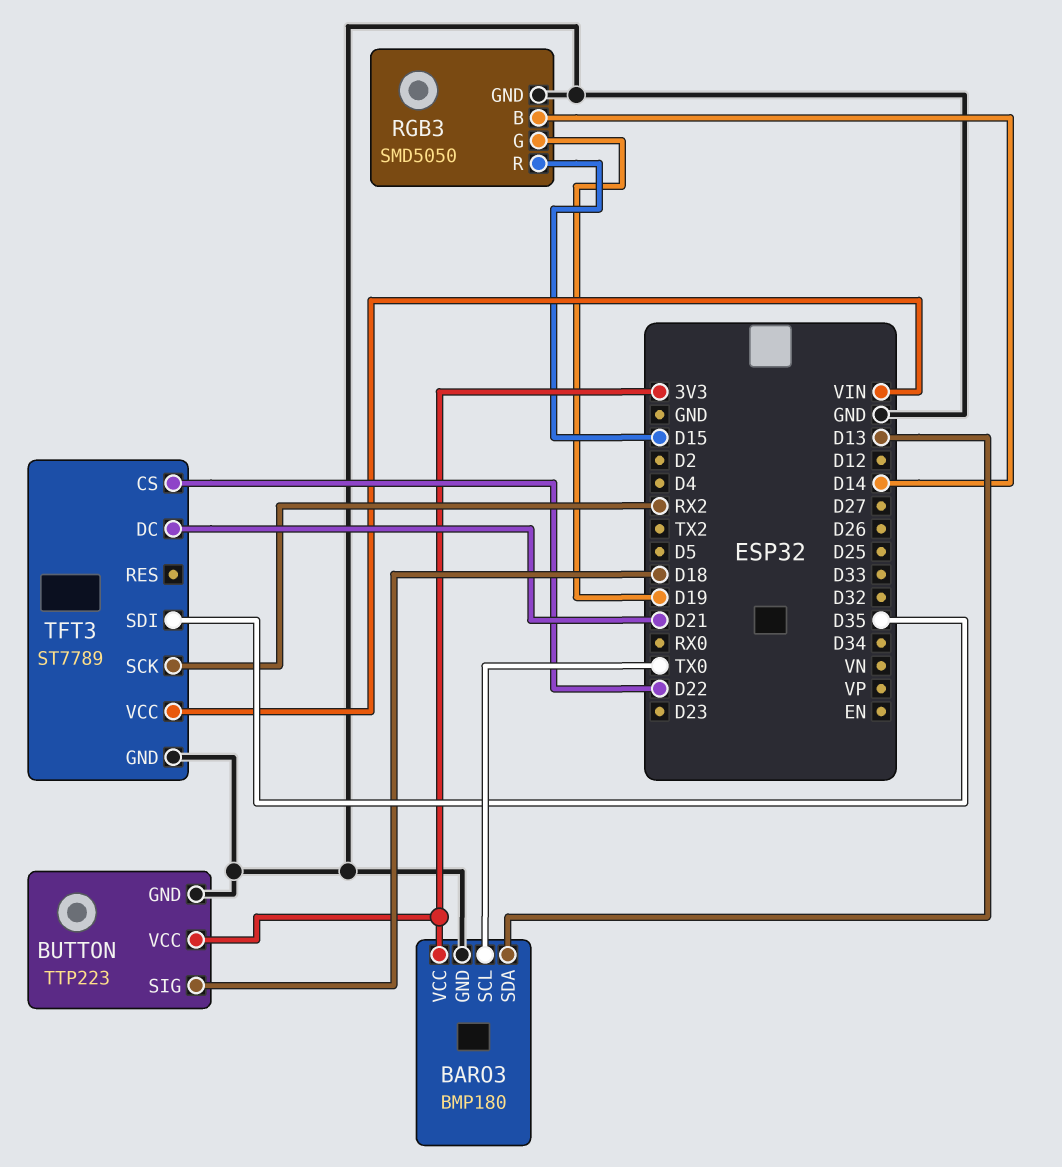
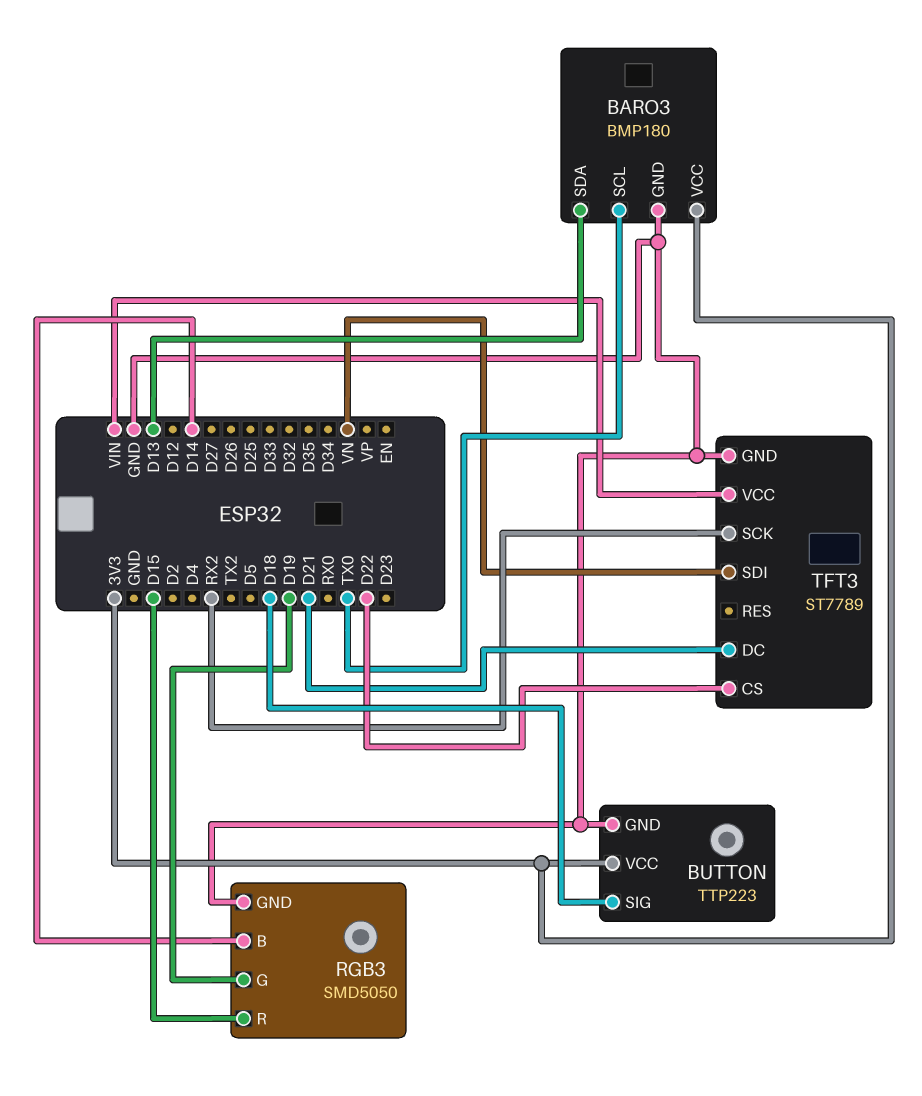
TFT3 pin SDI: D35 -> VN

